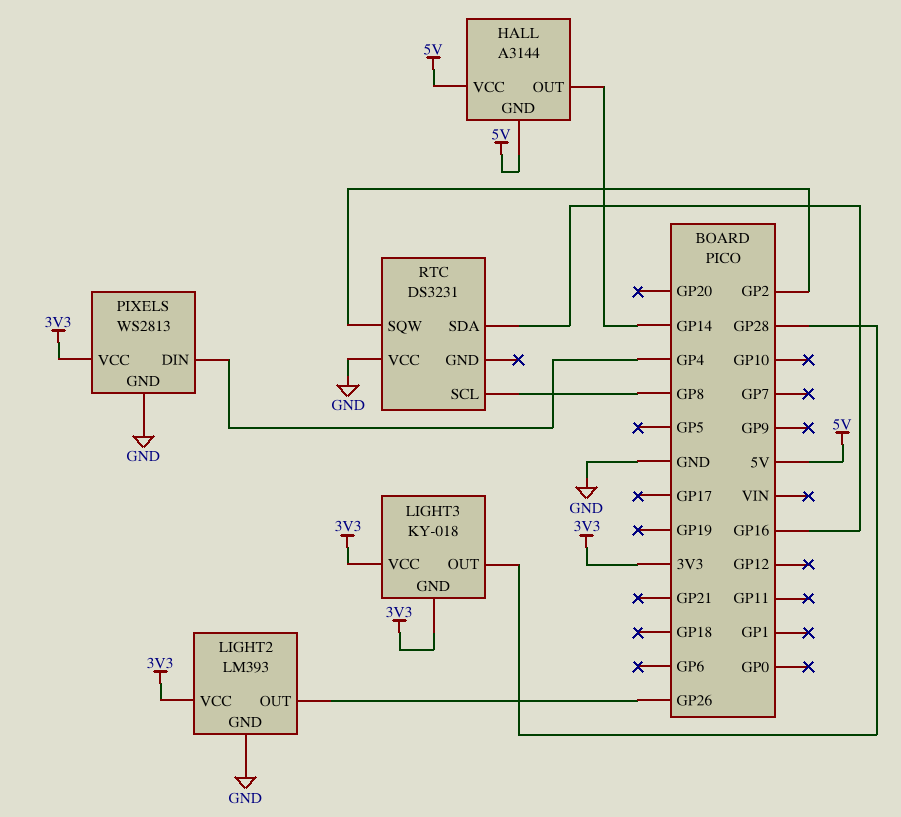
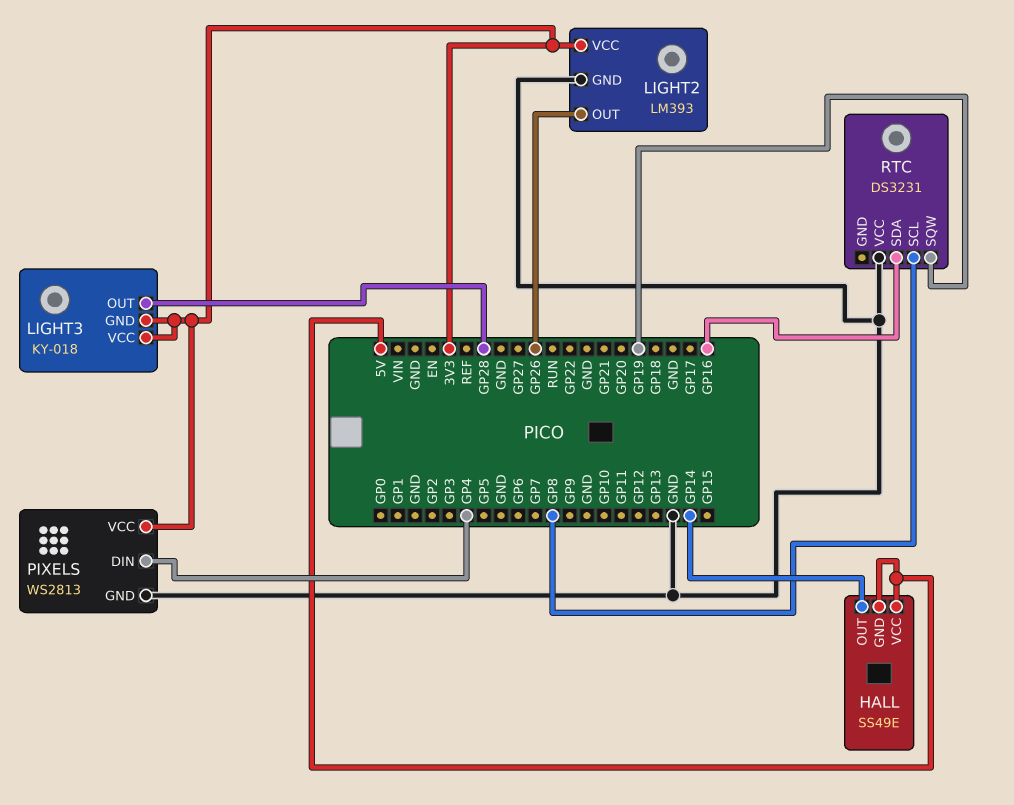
HALL: A3144 -> SS49E
RTC pin SQW: GP2 -> GP19

